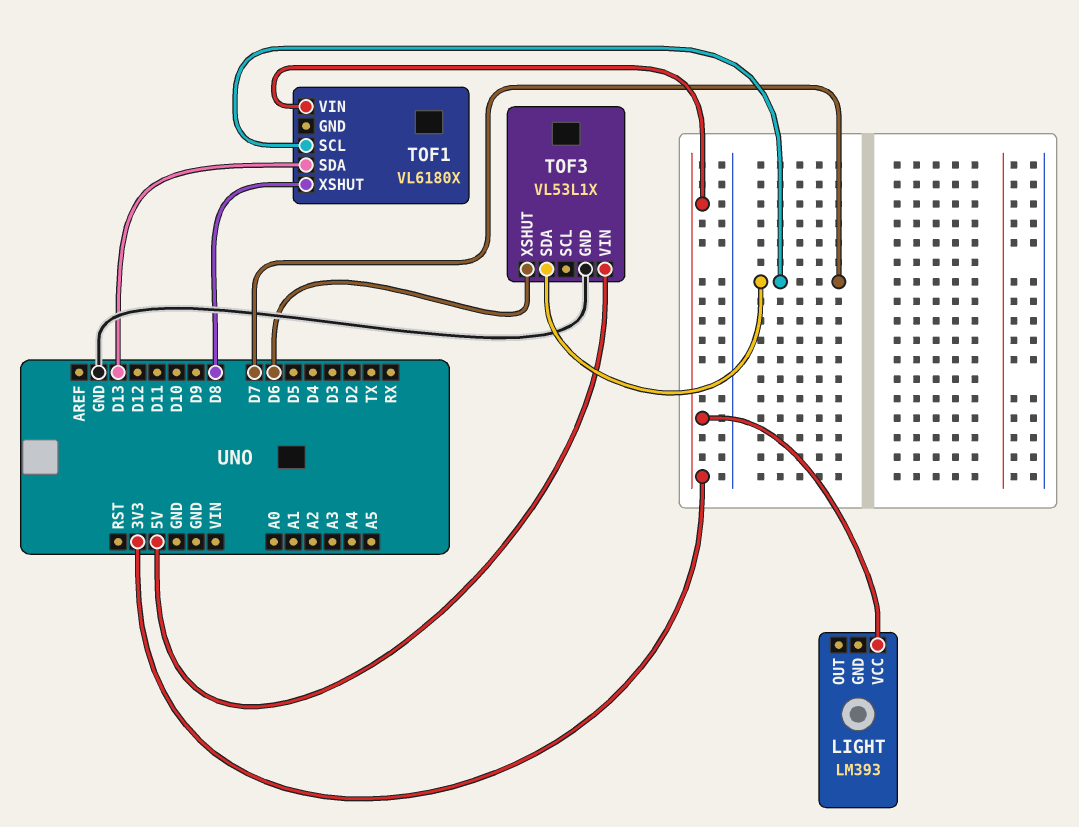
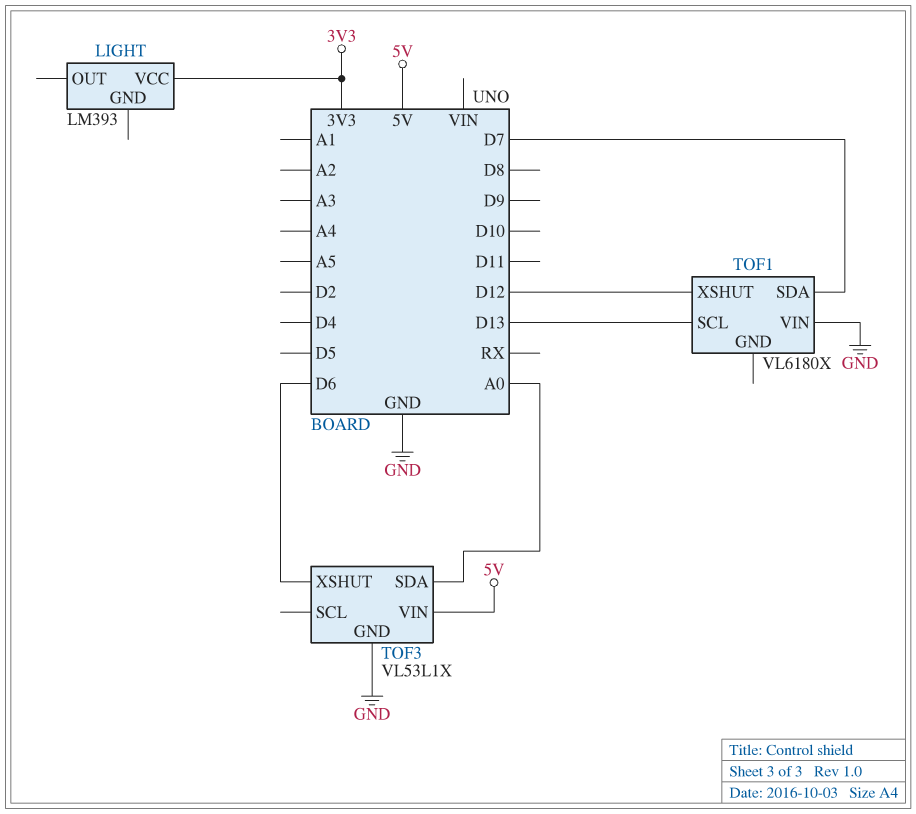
TOF1 pin SCL: D7 -> D13
TOF1 pin SDA: D13 -> D7
TOF1 pin VIN: 3V3 -> GND
TOF1 pin XSHUT: D8 -> D12
TOF3 pin SDA: D7 -> A0

